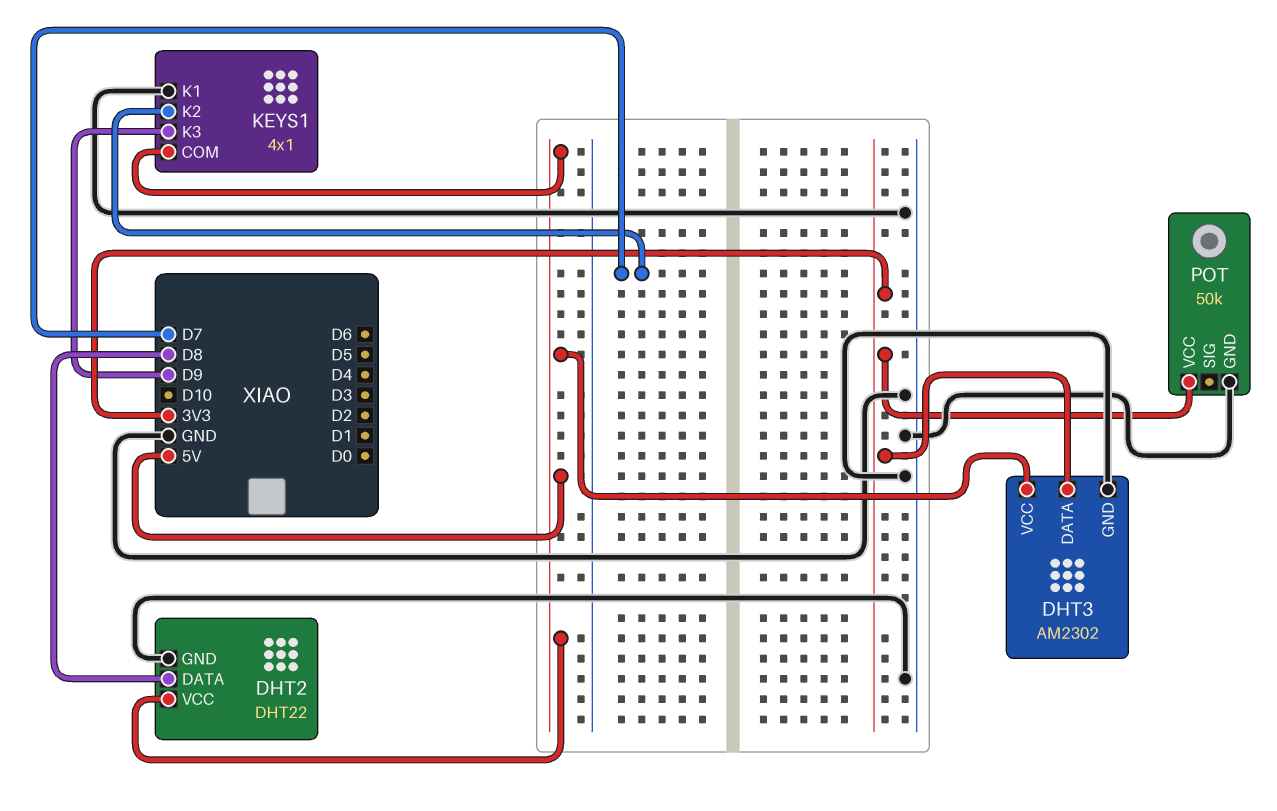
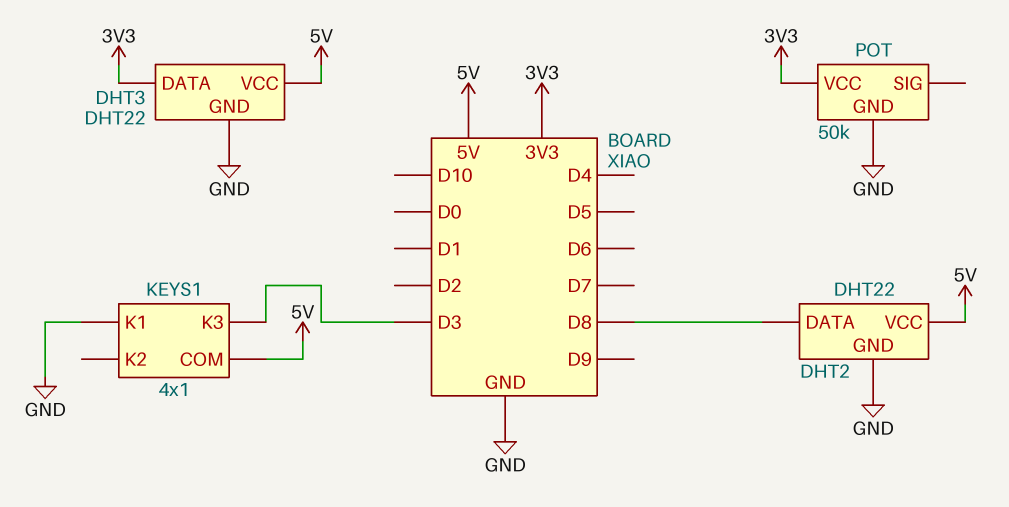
DHT3: AM2302 -> DHT22
KEYS1 pin K2: D7 -> none
KEYS1 pin K3: D9 -> D3

